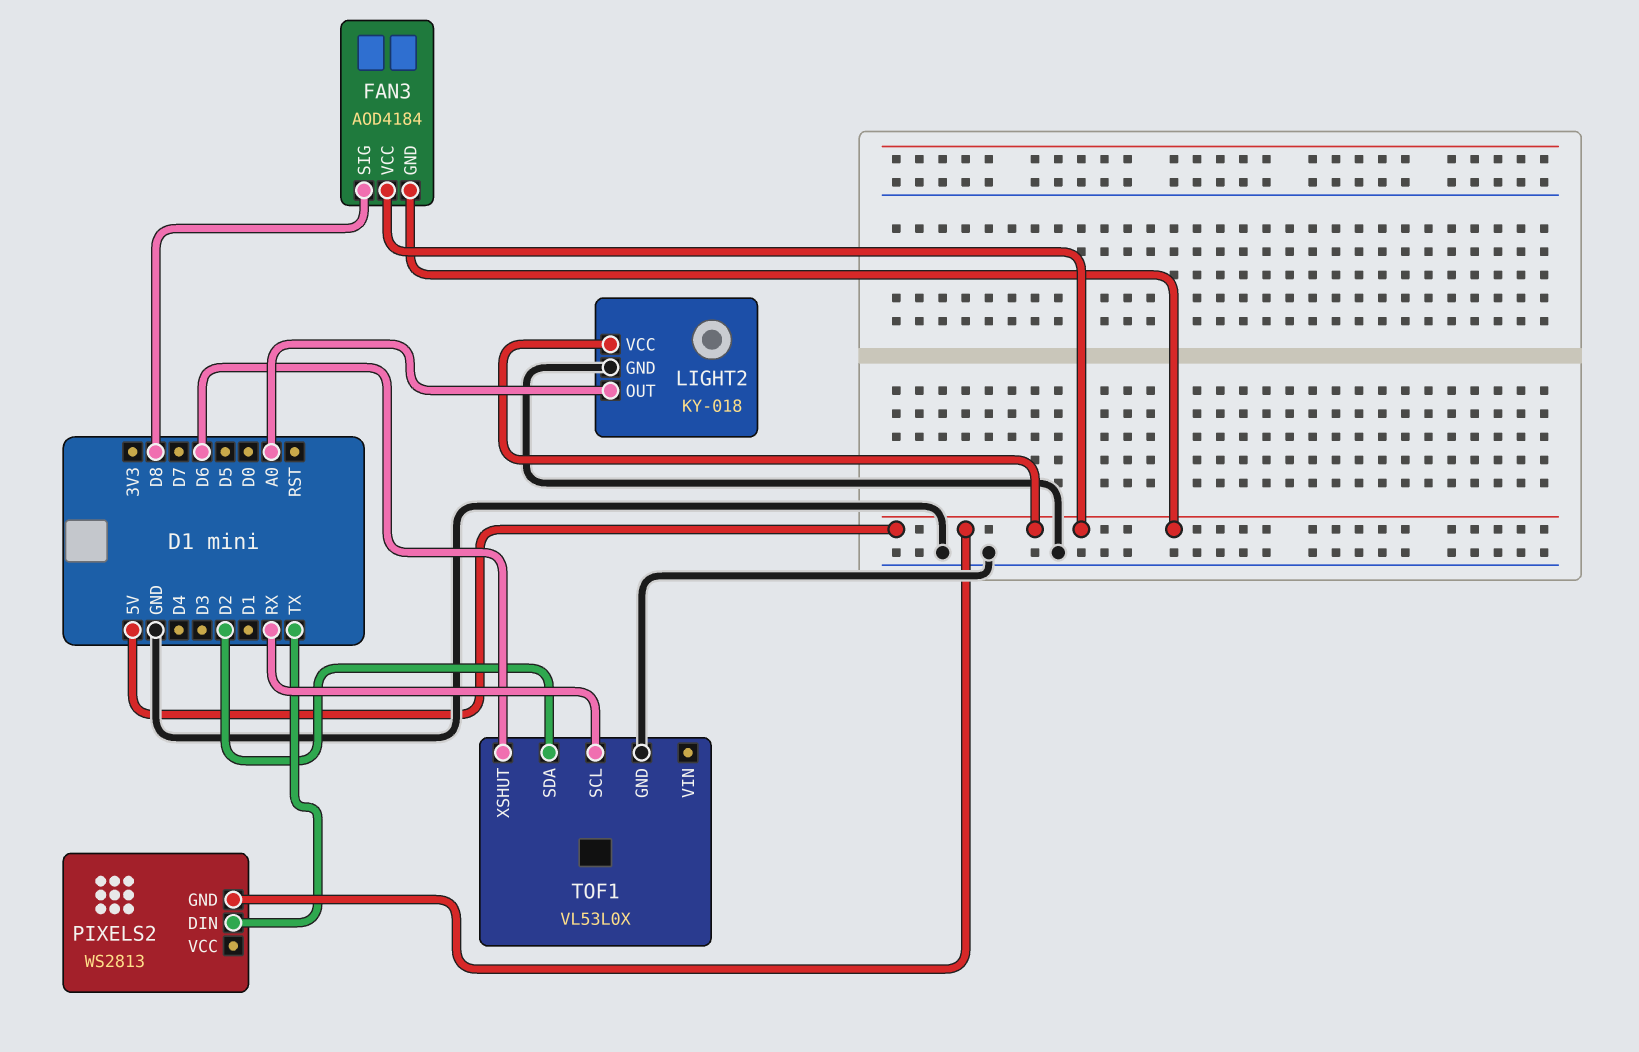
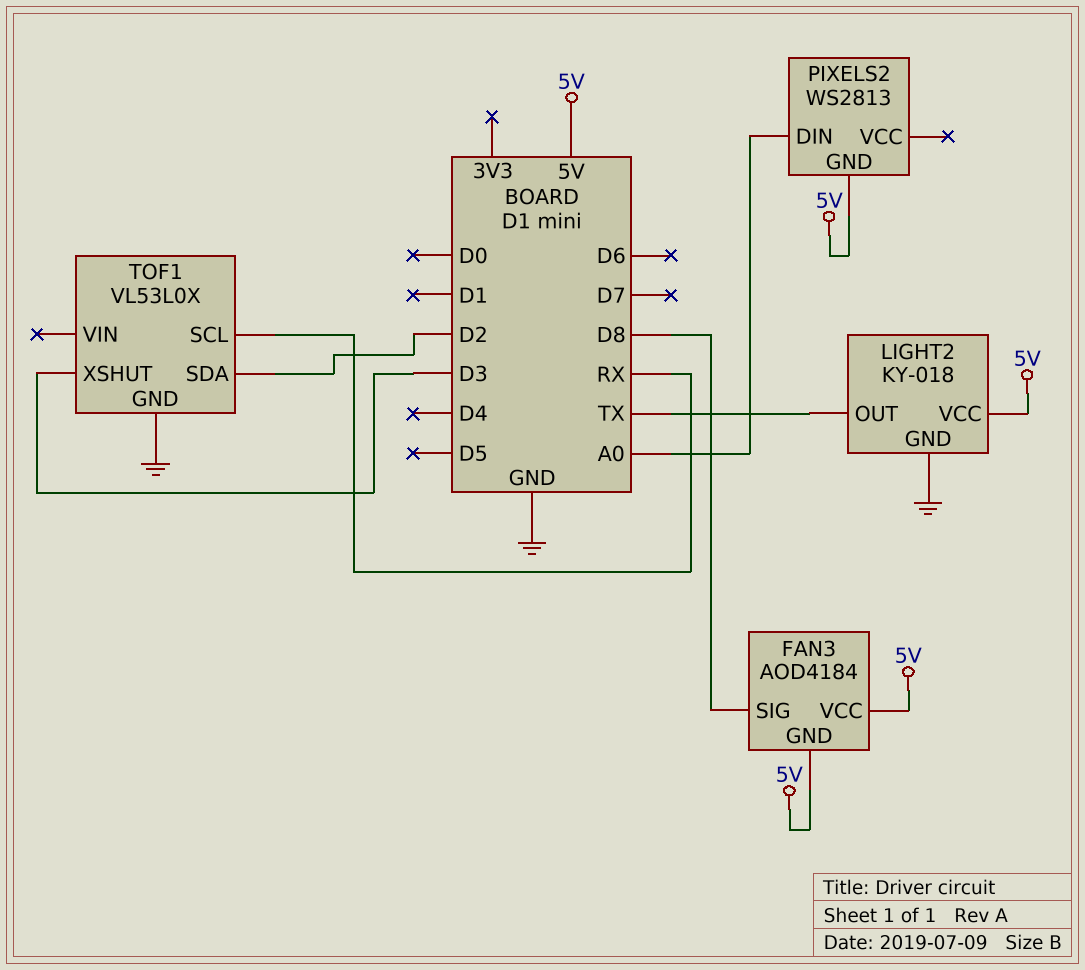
LIGHT2 pin OUT: A0 -> TX
PIXELS2 pin DIN: TX -> A0
TOF1 pin XSHUT: D6 -> D3

